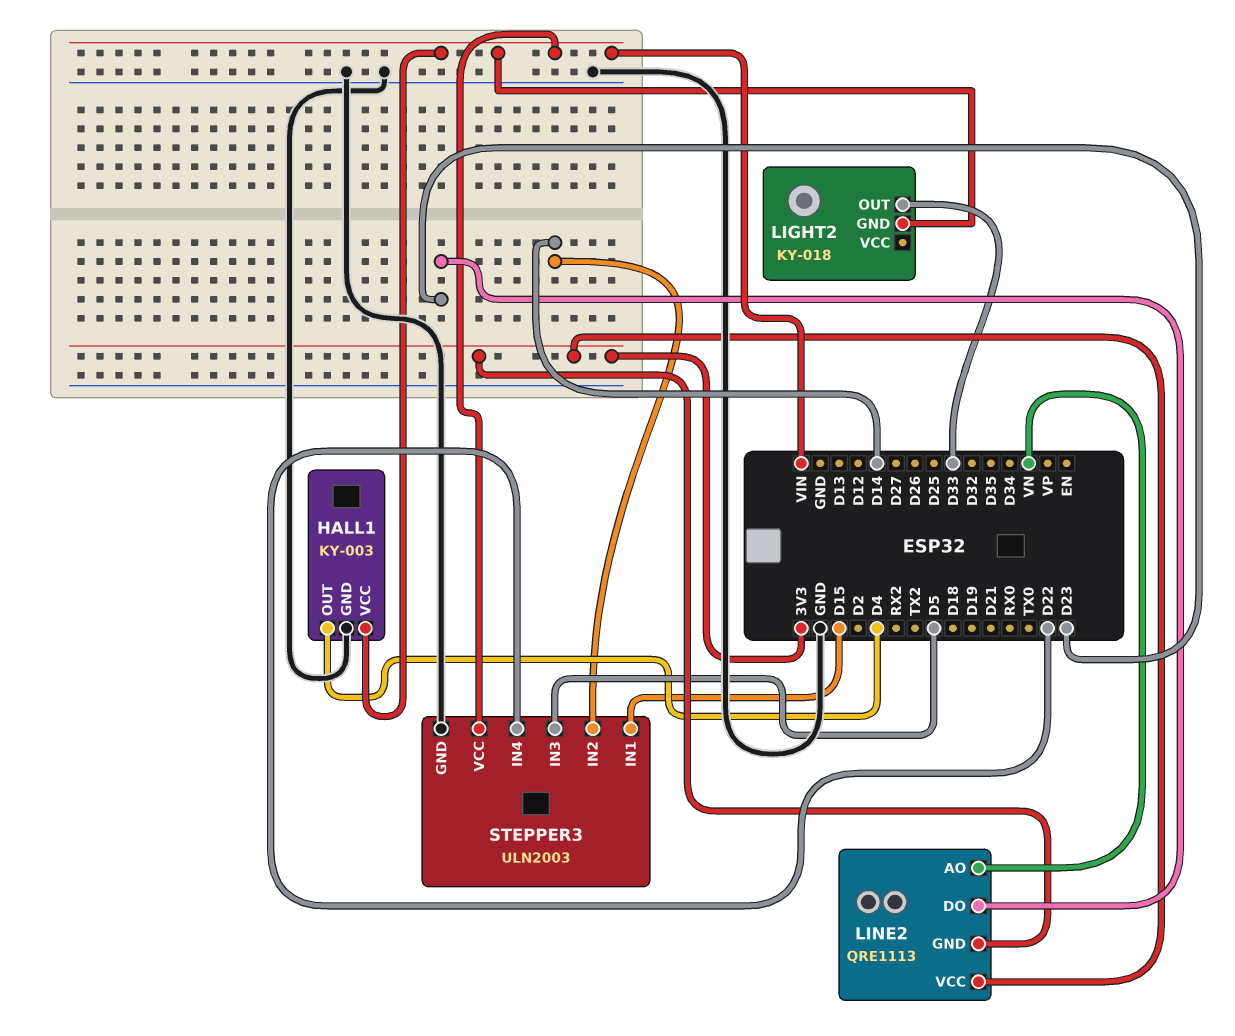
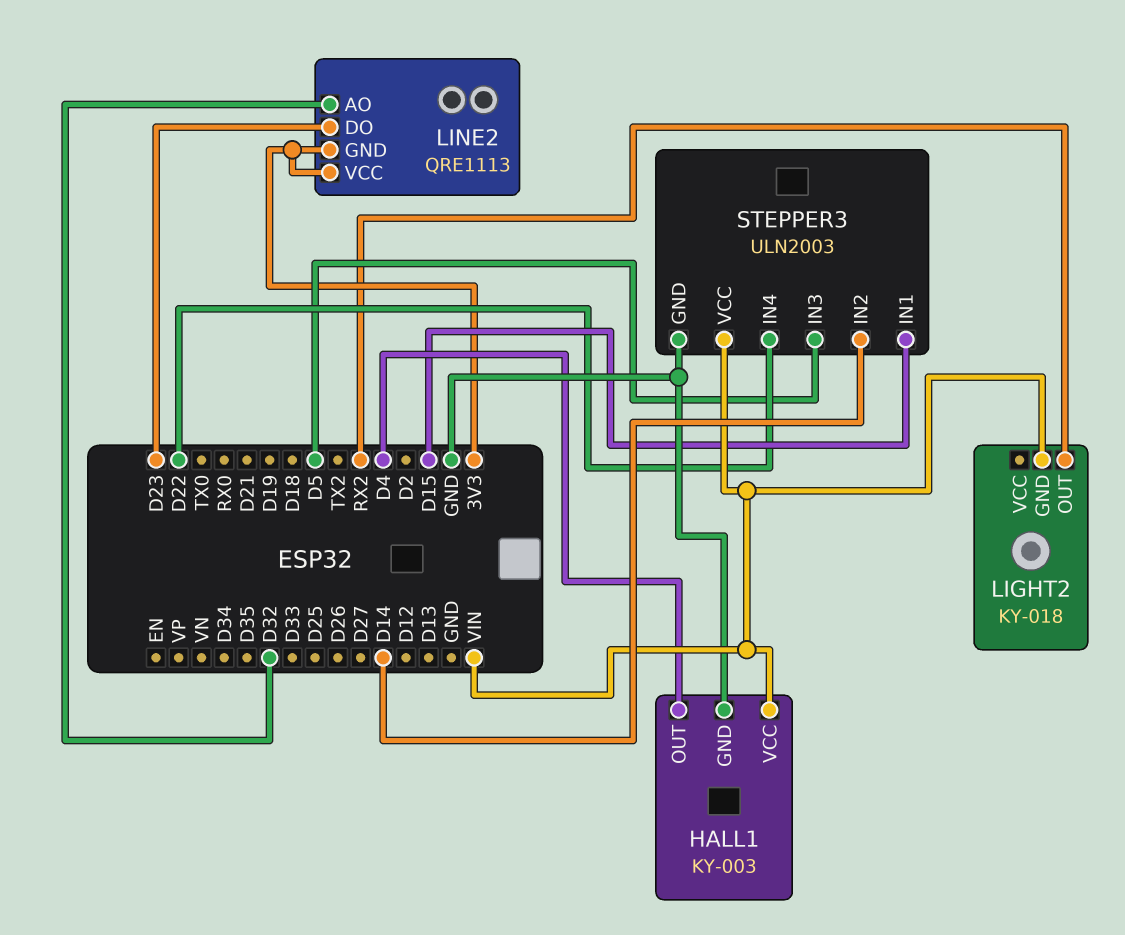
LIGHT2 pin OUT: D33 -> RX2
LINE2 pin AO: VN -> D32

